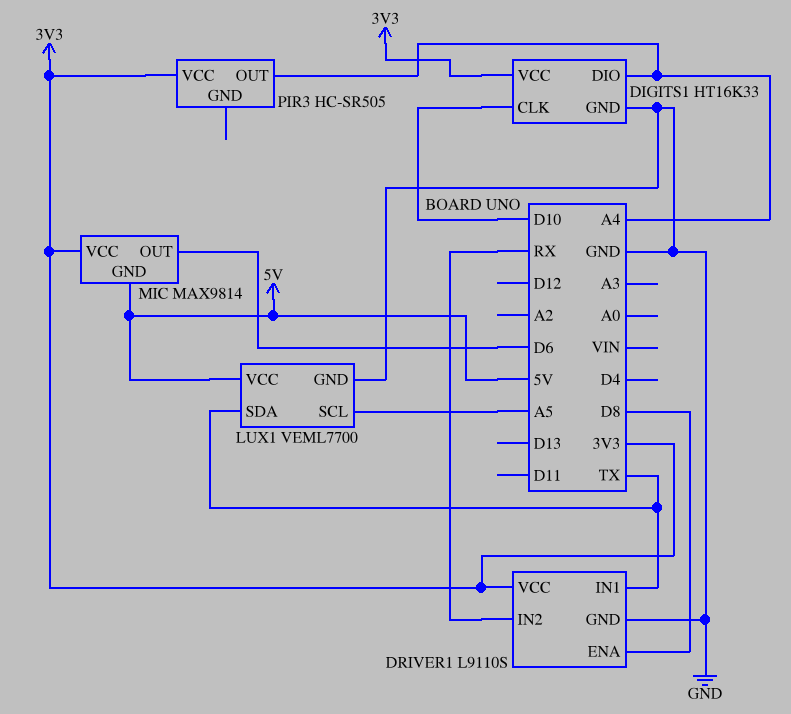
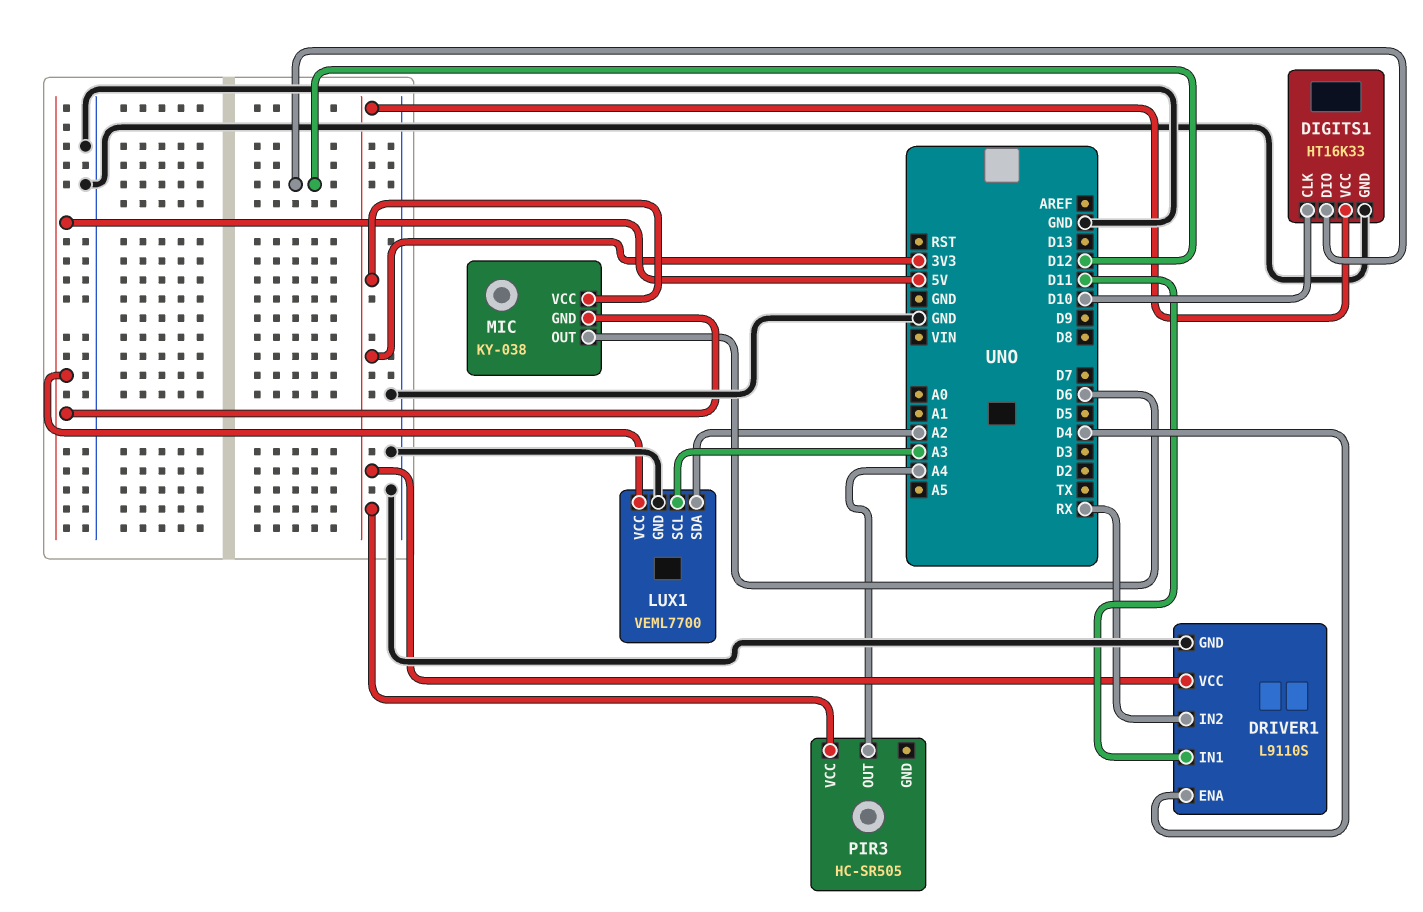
DIGITS1 pin DIO: A4 -> D12
DRIVER1 pin ENA: D8 -> D4
DRIVER1 pin IN1: TX -> D11
LUX1 pin SCL: A5 -> A3
LUX1 pin SDA: TX -> A2
MIC: MAX9814 -> KY-038

